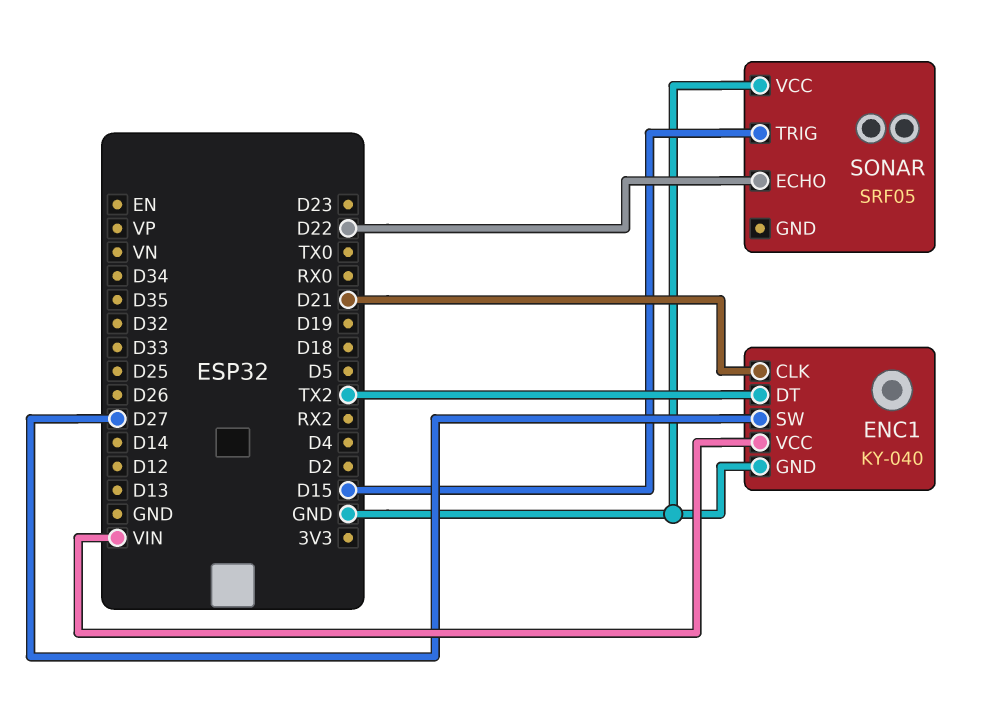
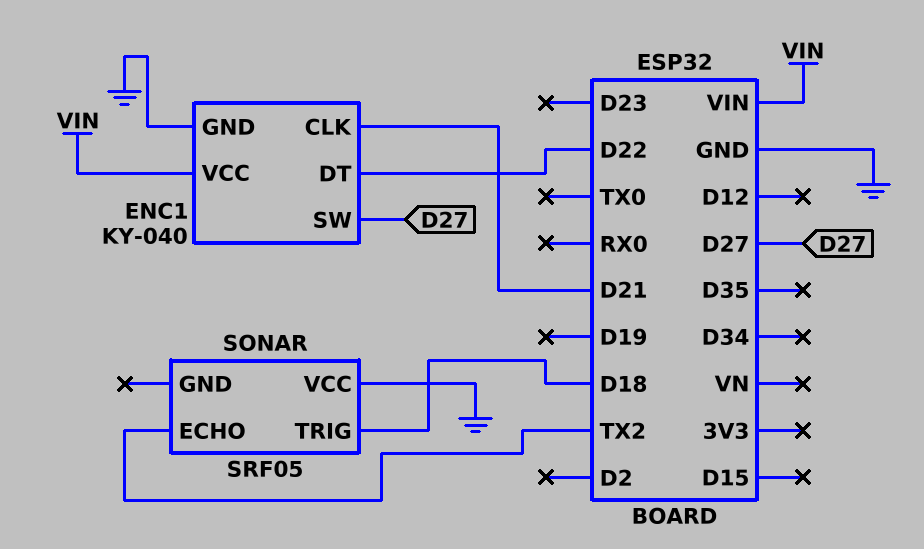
ENC1 pin DT: TX2 -> D22
SONAR pin ECHO: D22 -> TX2
SONAR pin TRIG: D15 -> D18

